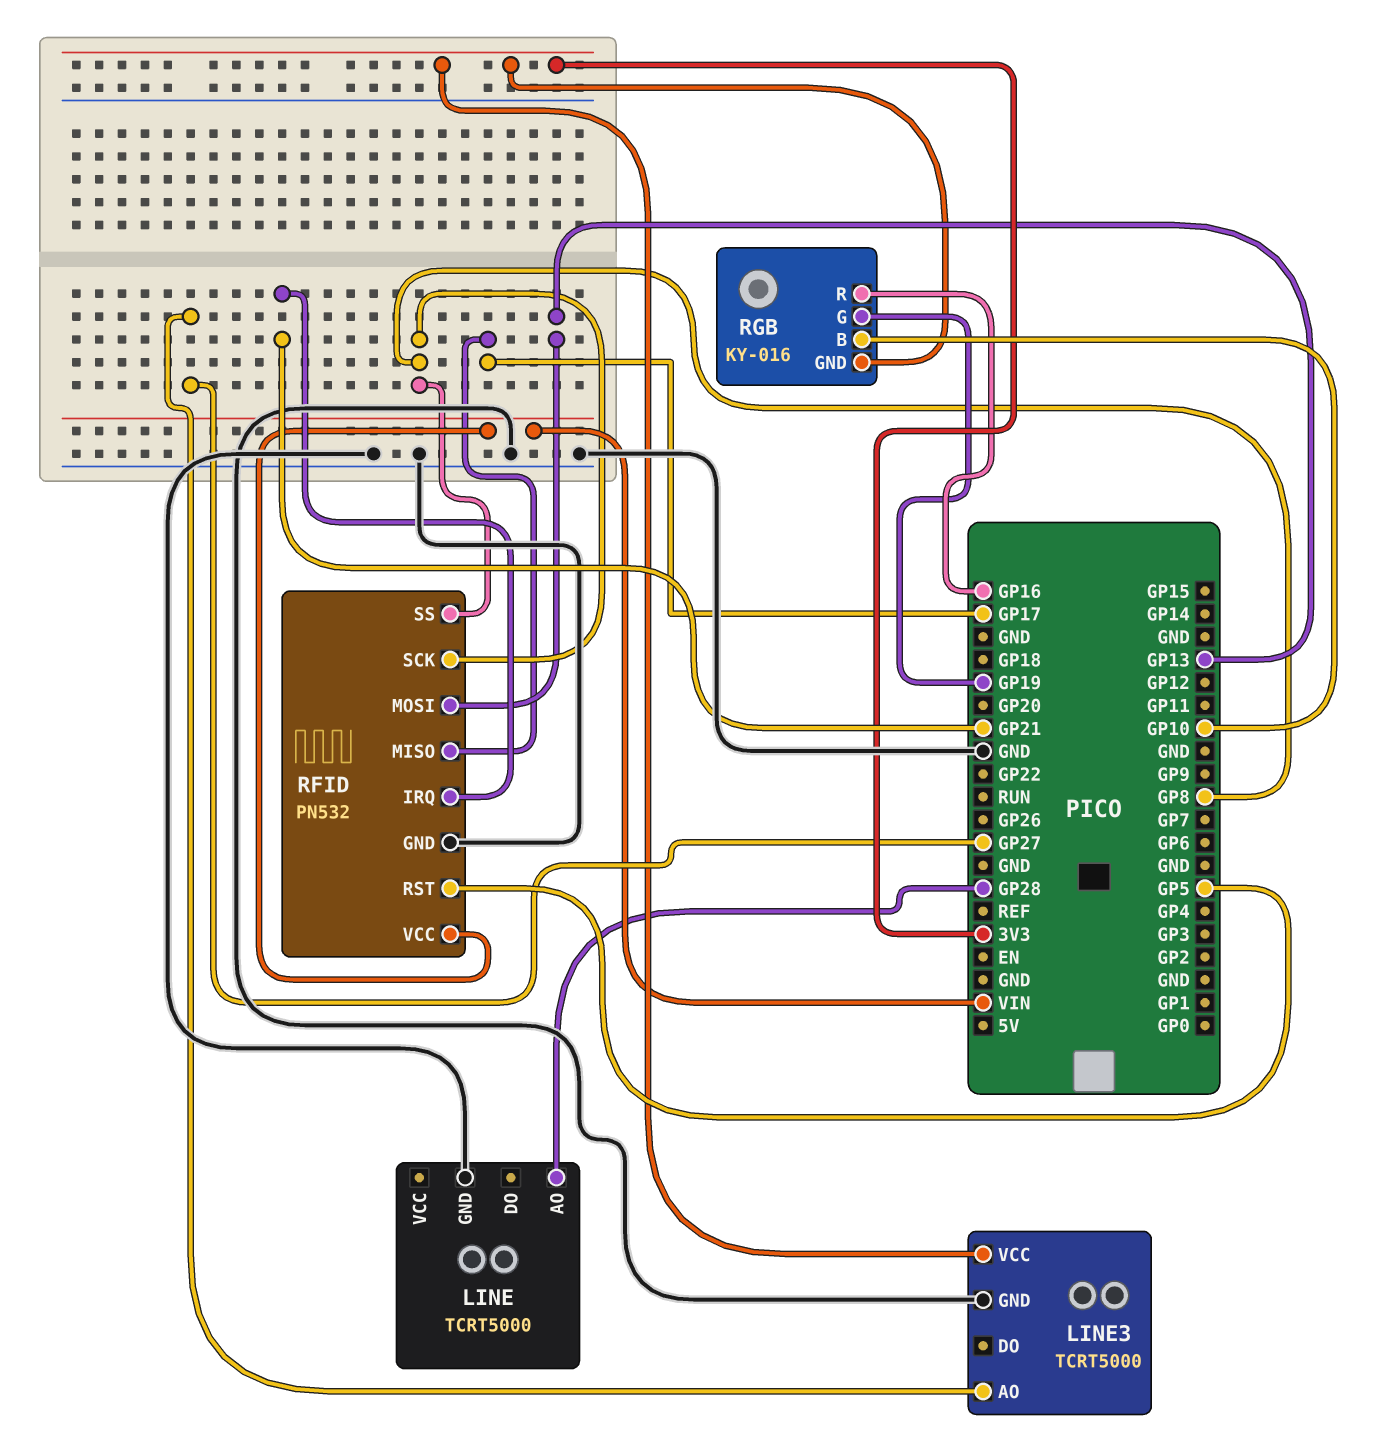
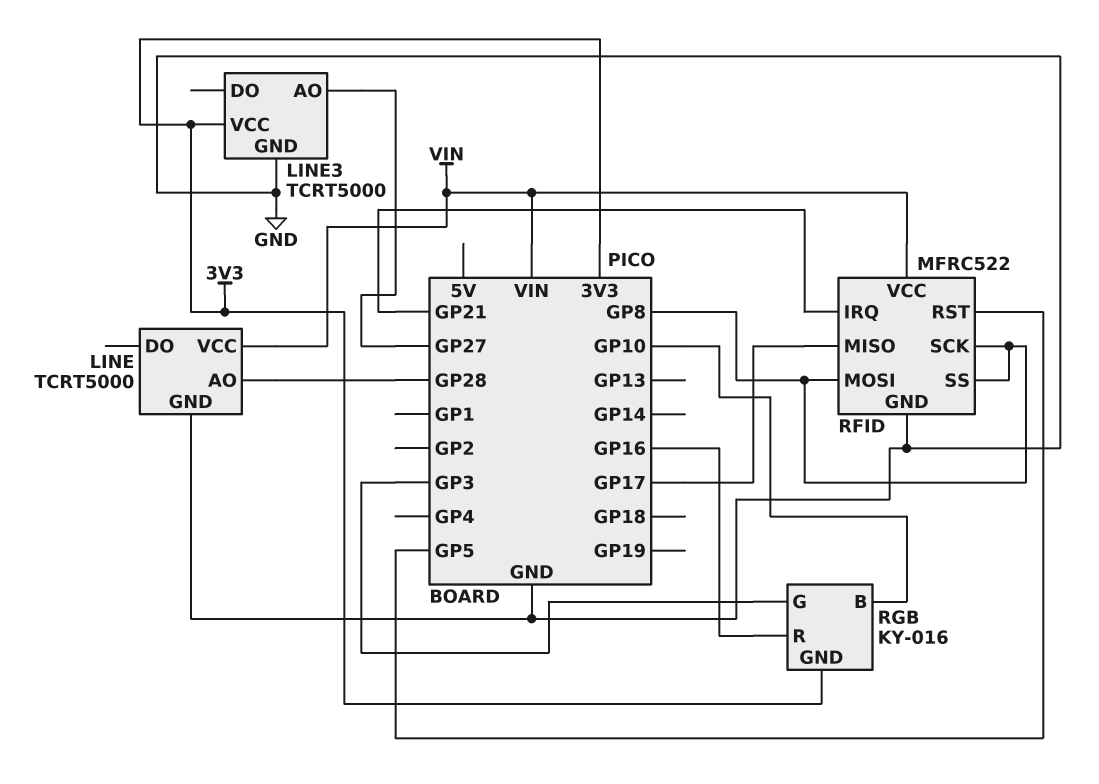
LINE pin VCC: none -> VIN
RFID: PN532 -> MFRC522
RFID pin MOSI: GP13 -> GP8
RGB pin G: GP19 -> GP3

